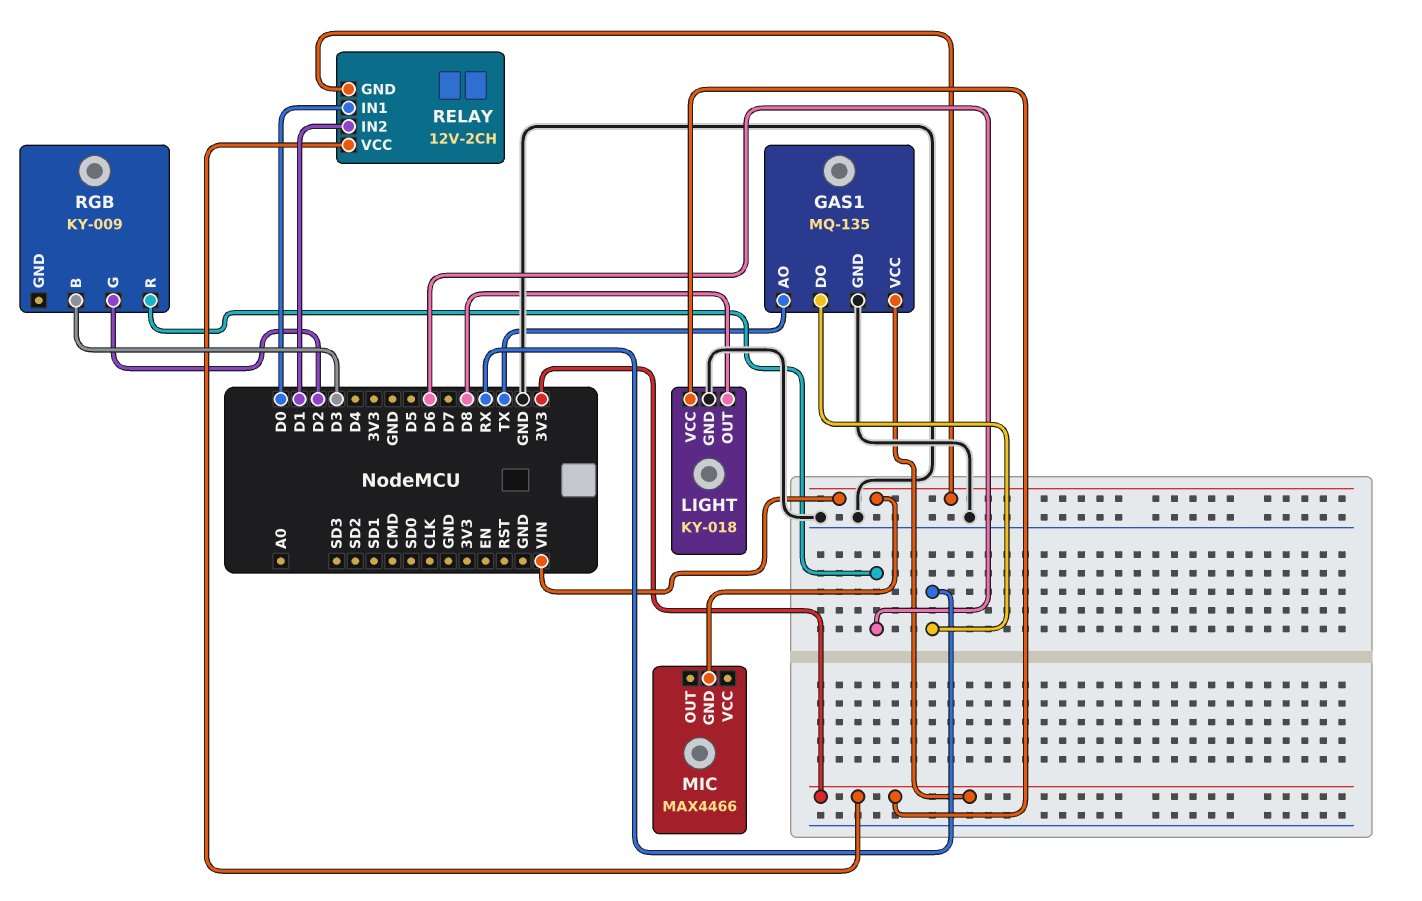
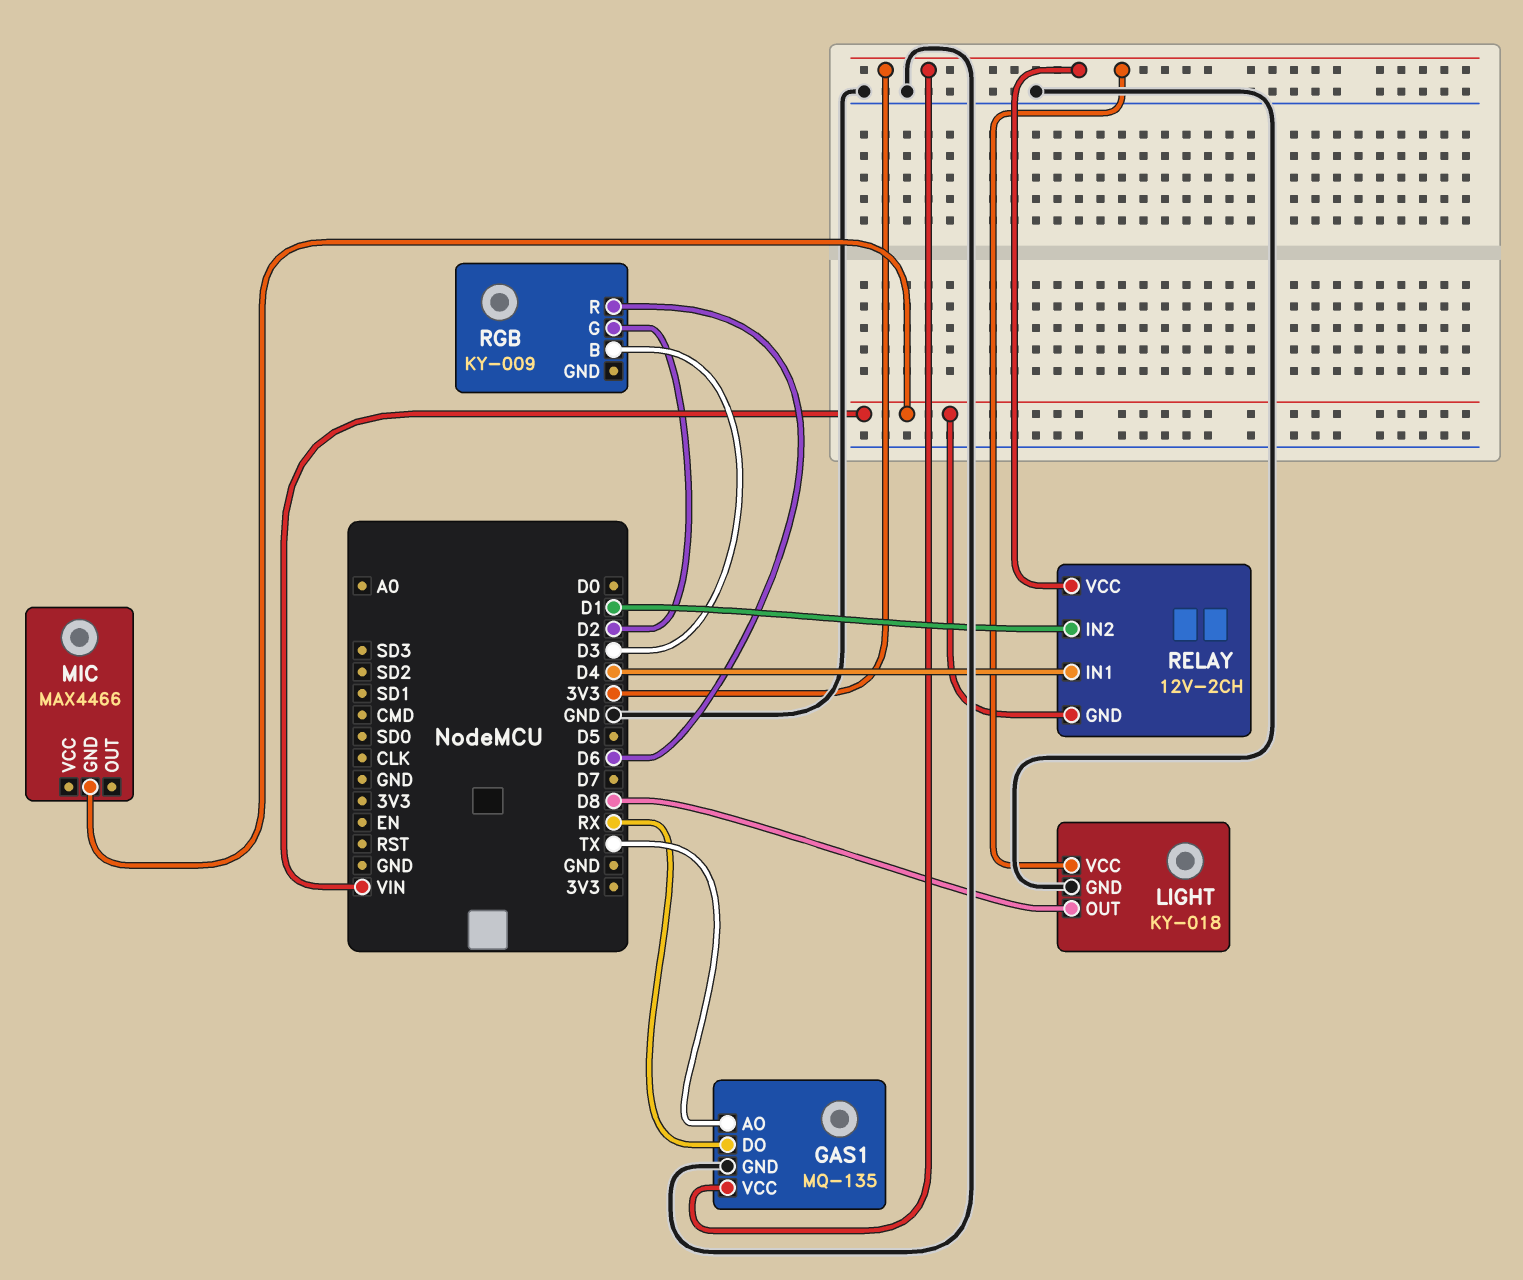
RELAY pin IN1: D0 -> D4

